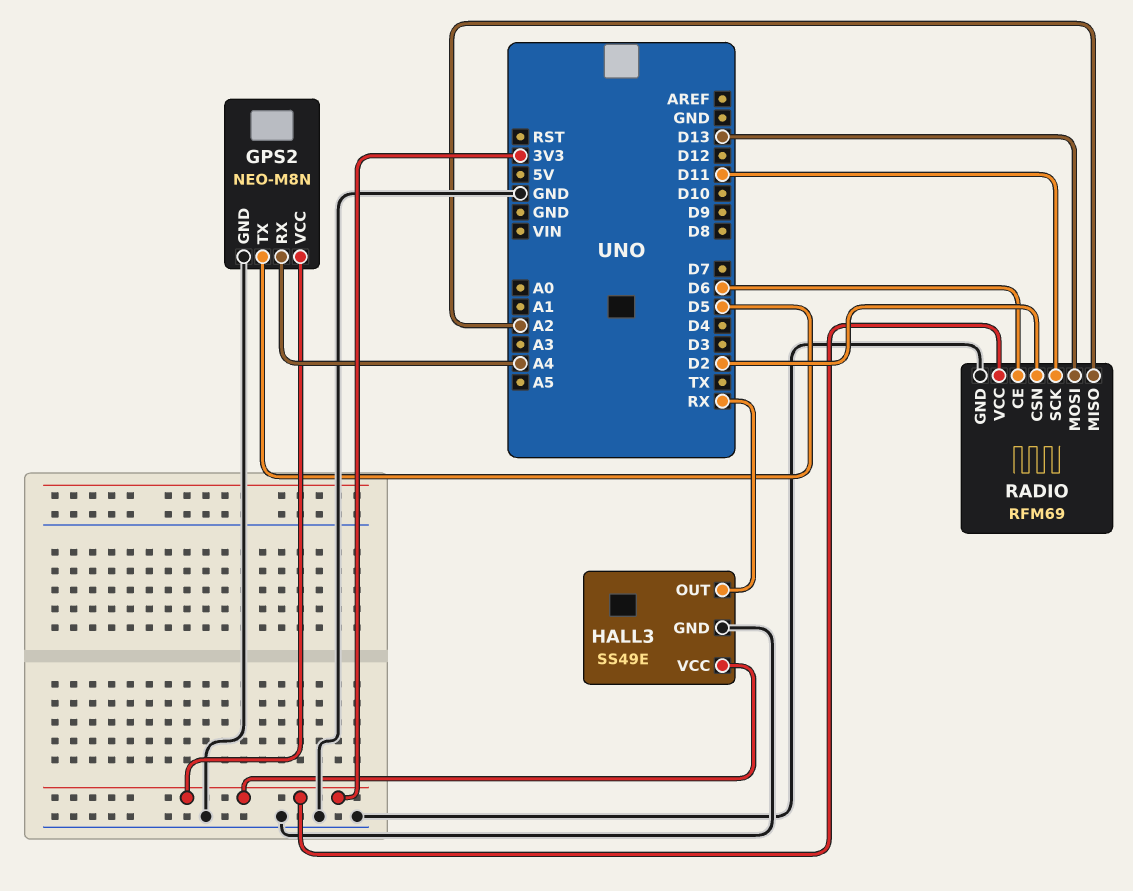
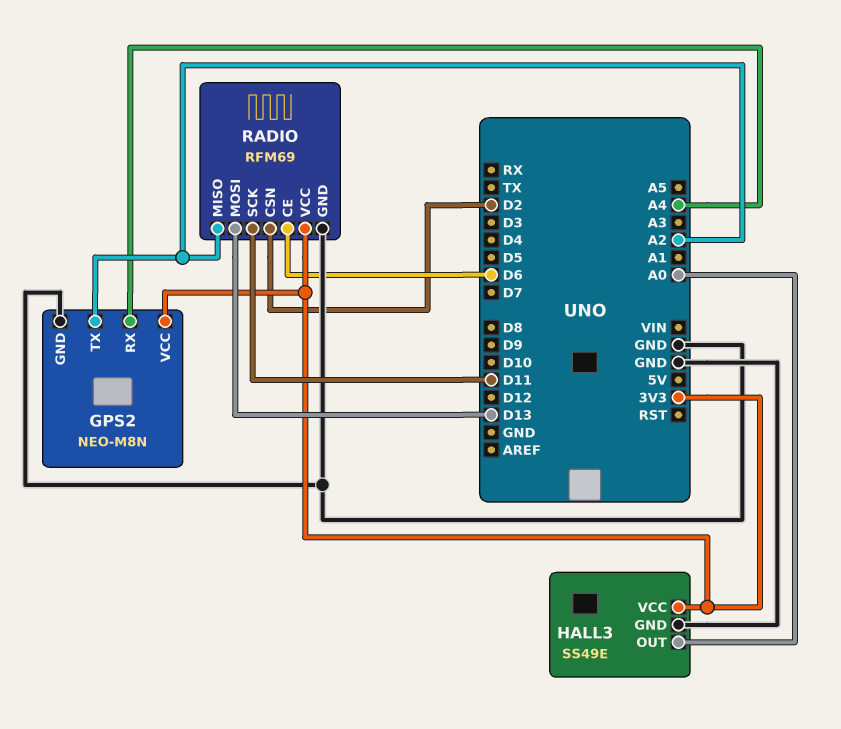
GPS2 pin TX: D5 -> A2
HALL3 pin OUT: RX -> A0

